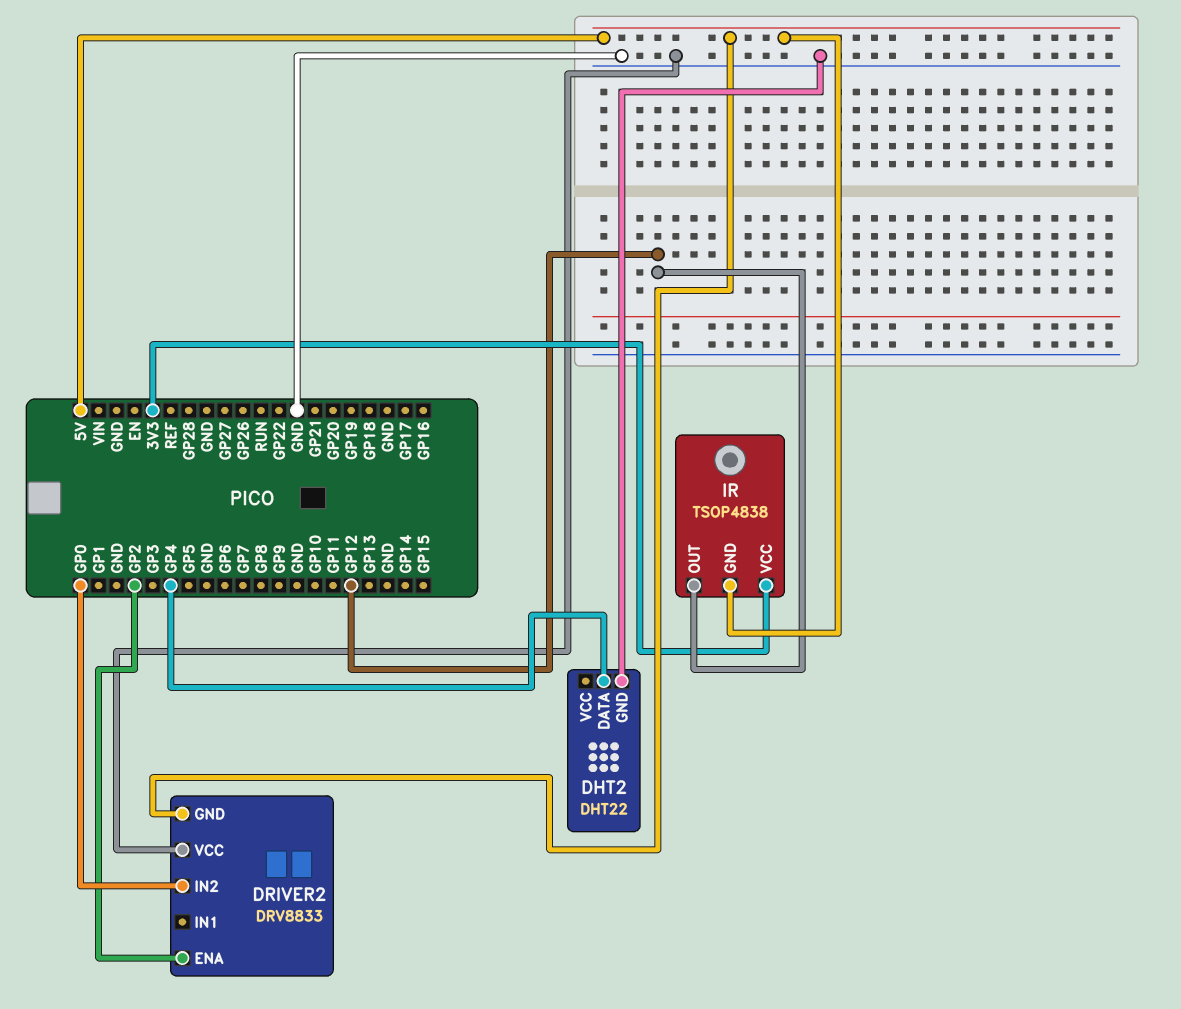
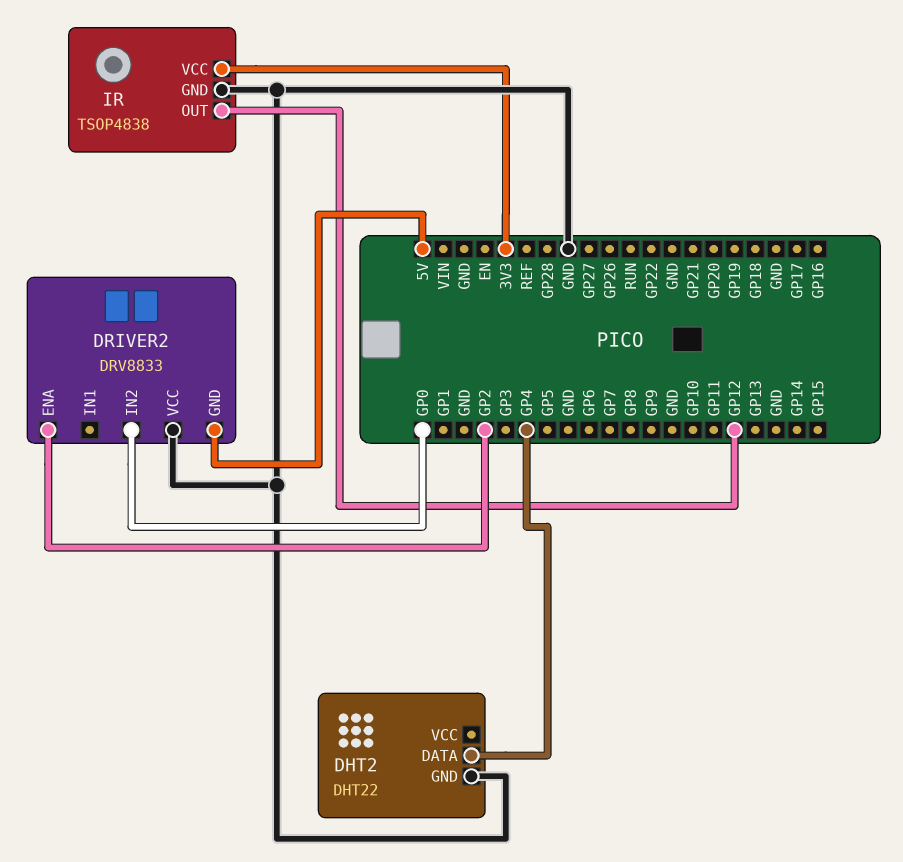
IR pin GND: 5V -> GND

